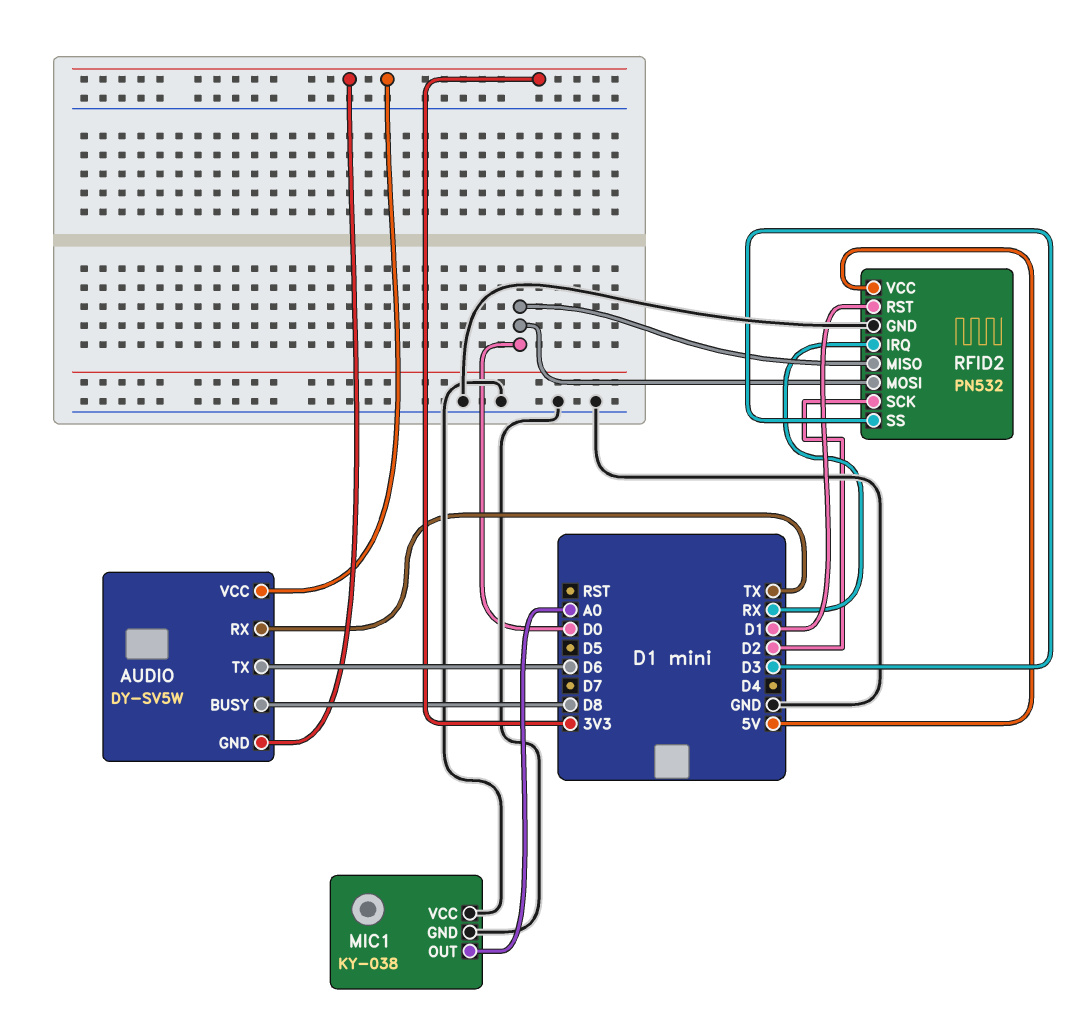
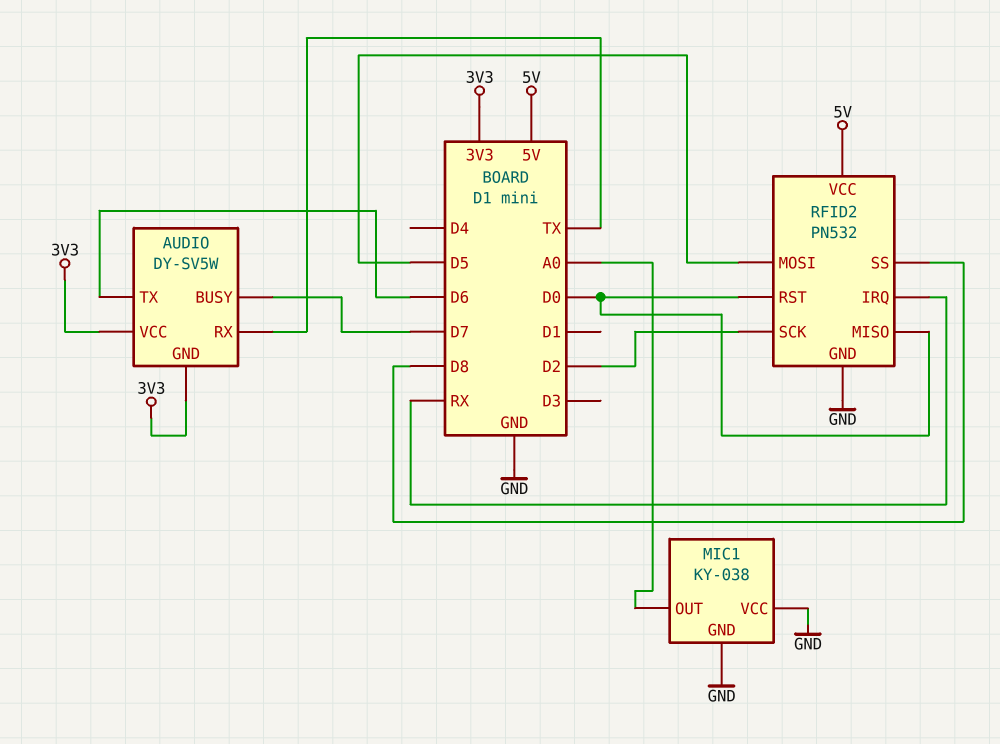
AUDIO pin BUSY: D8 -> D7
RFID2 pin MOSI: D0 -> D5
RFID2 pin RST: D1 -> D0
RFID2 pin SS: D3 -> D8

